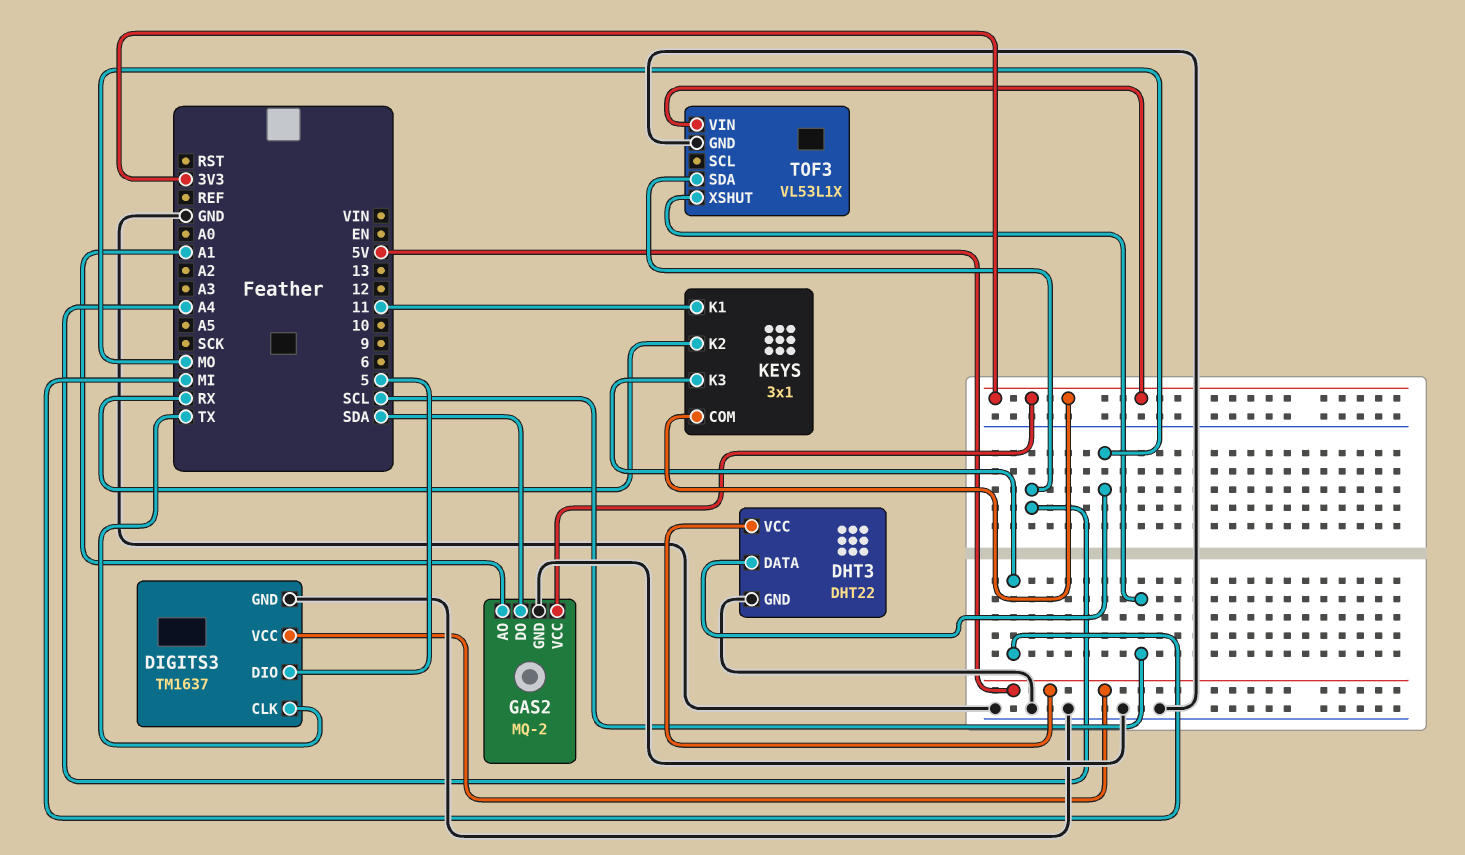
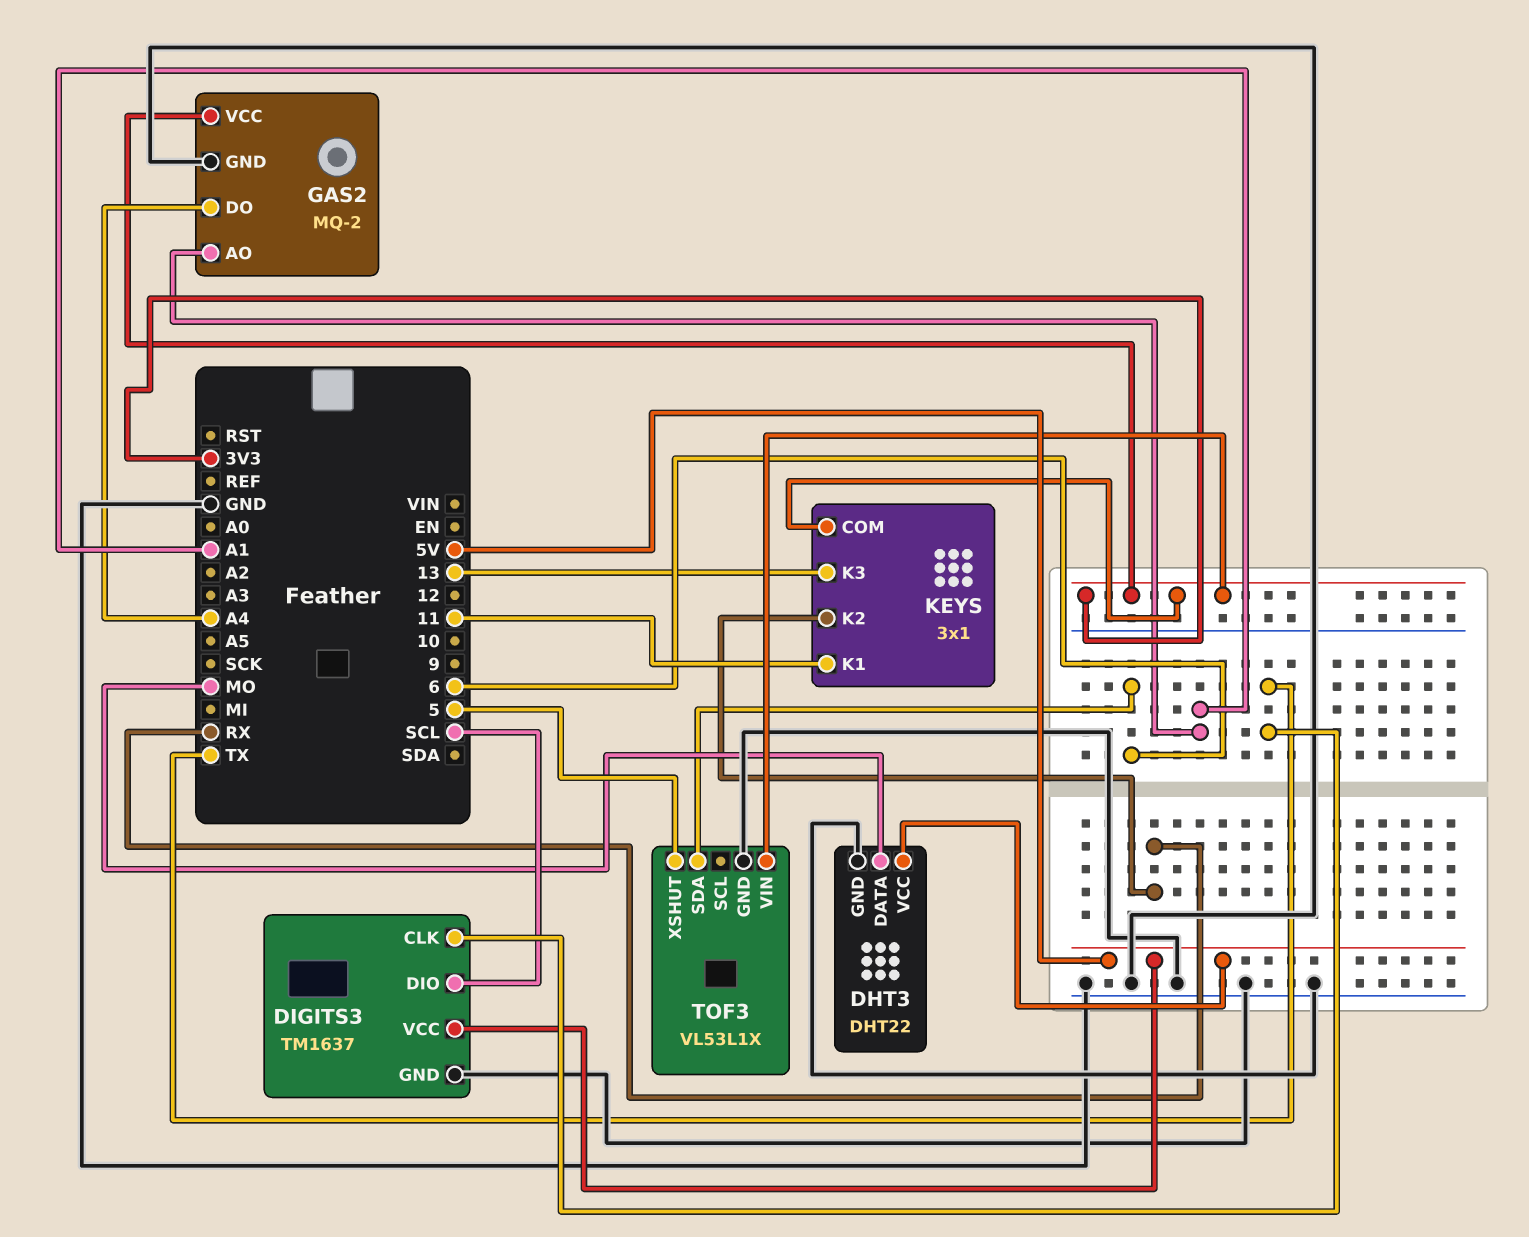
DIGITS3 pin DIO: 5 -> SCL
GAS2 pin DO: SDA -> A4
KEYS pin K3: MI -> 13
TOF3 pin SDA: A4 -> 6
TOF3 pin XSHUT: SCL -> 5

